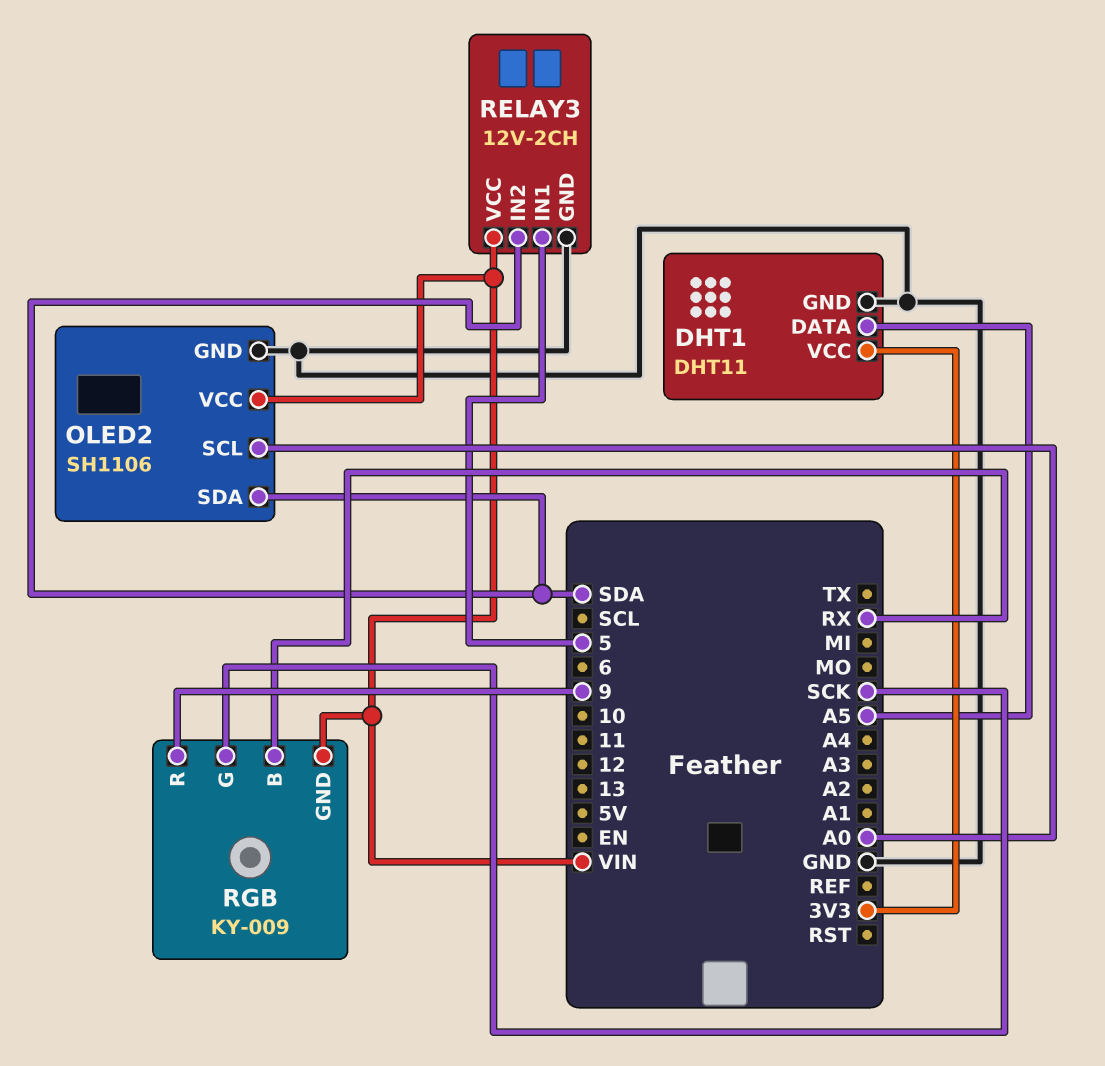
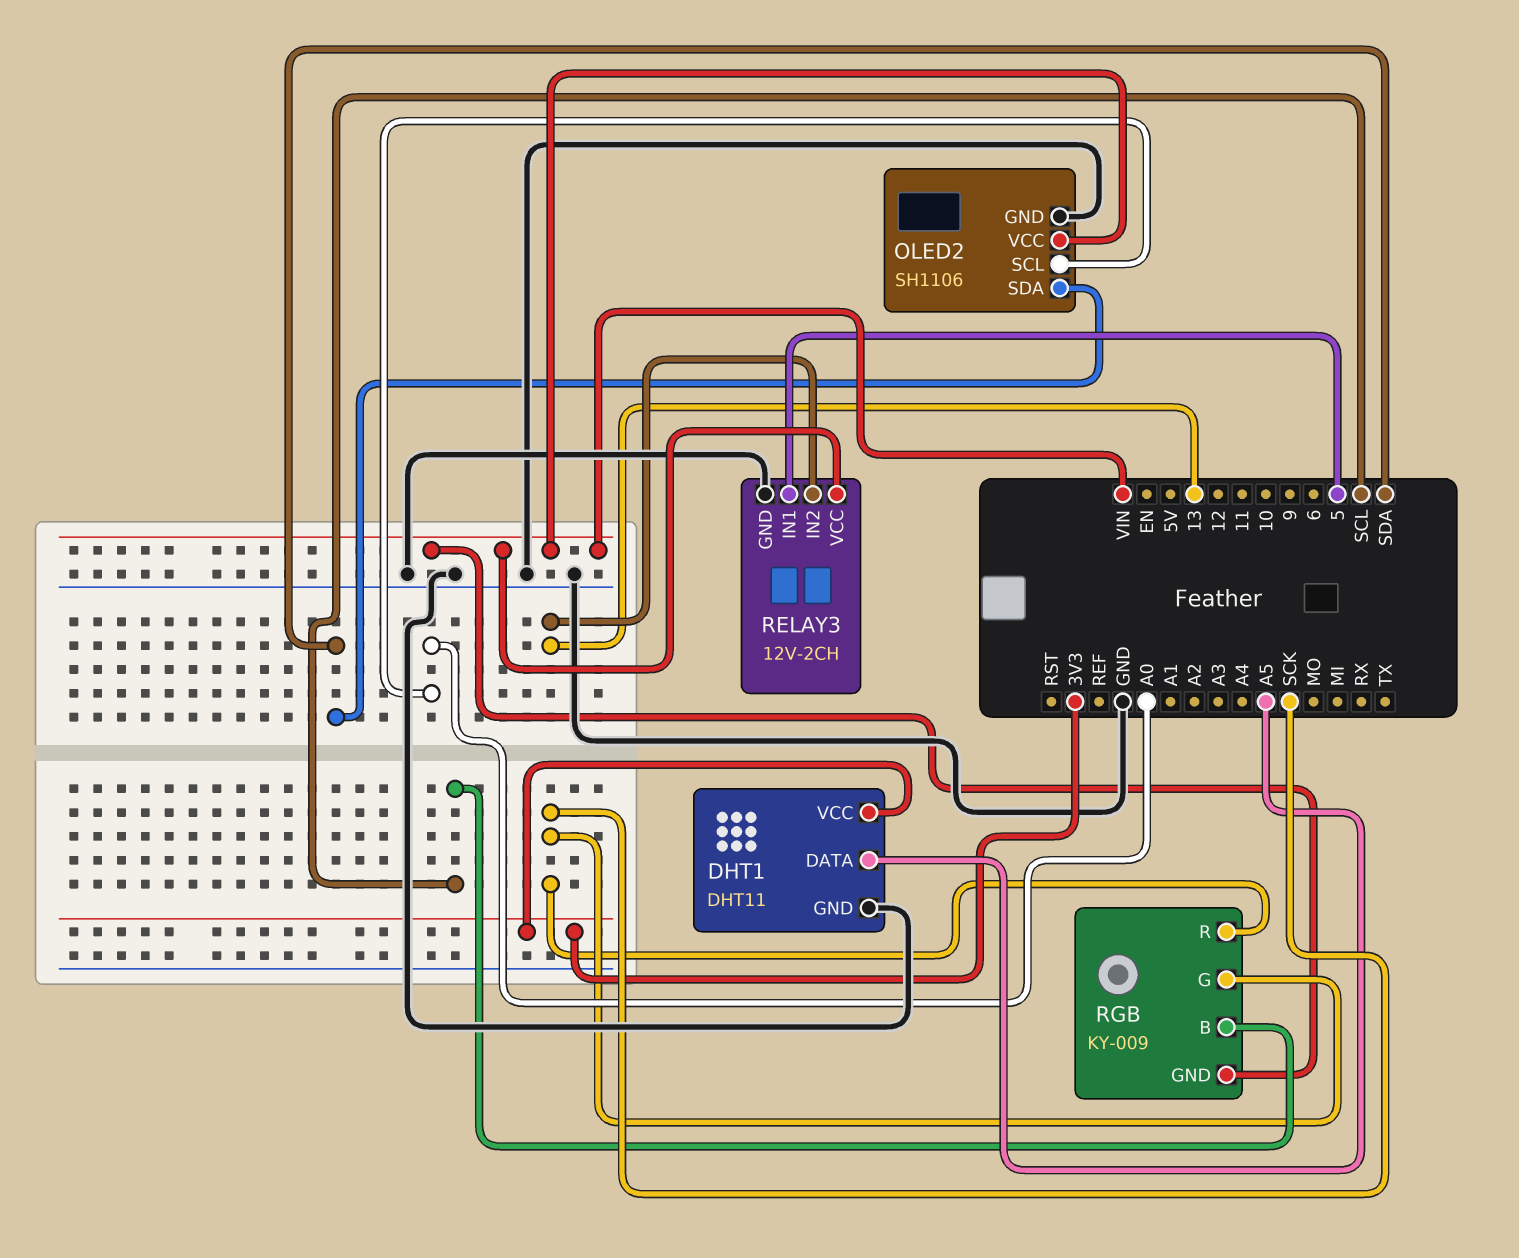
RELAY3 pin IN2: SDA -> 13
RGB pin B: RX -> SCL
RGB pin R: 9 -> SCK

